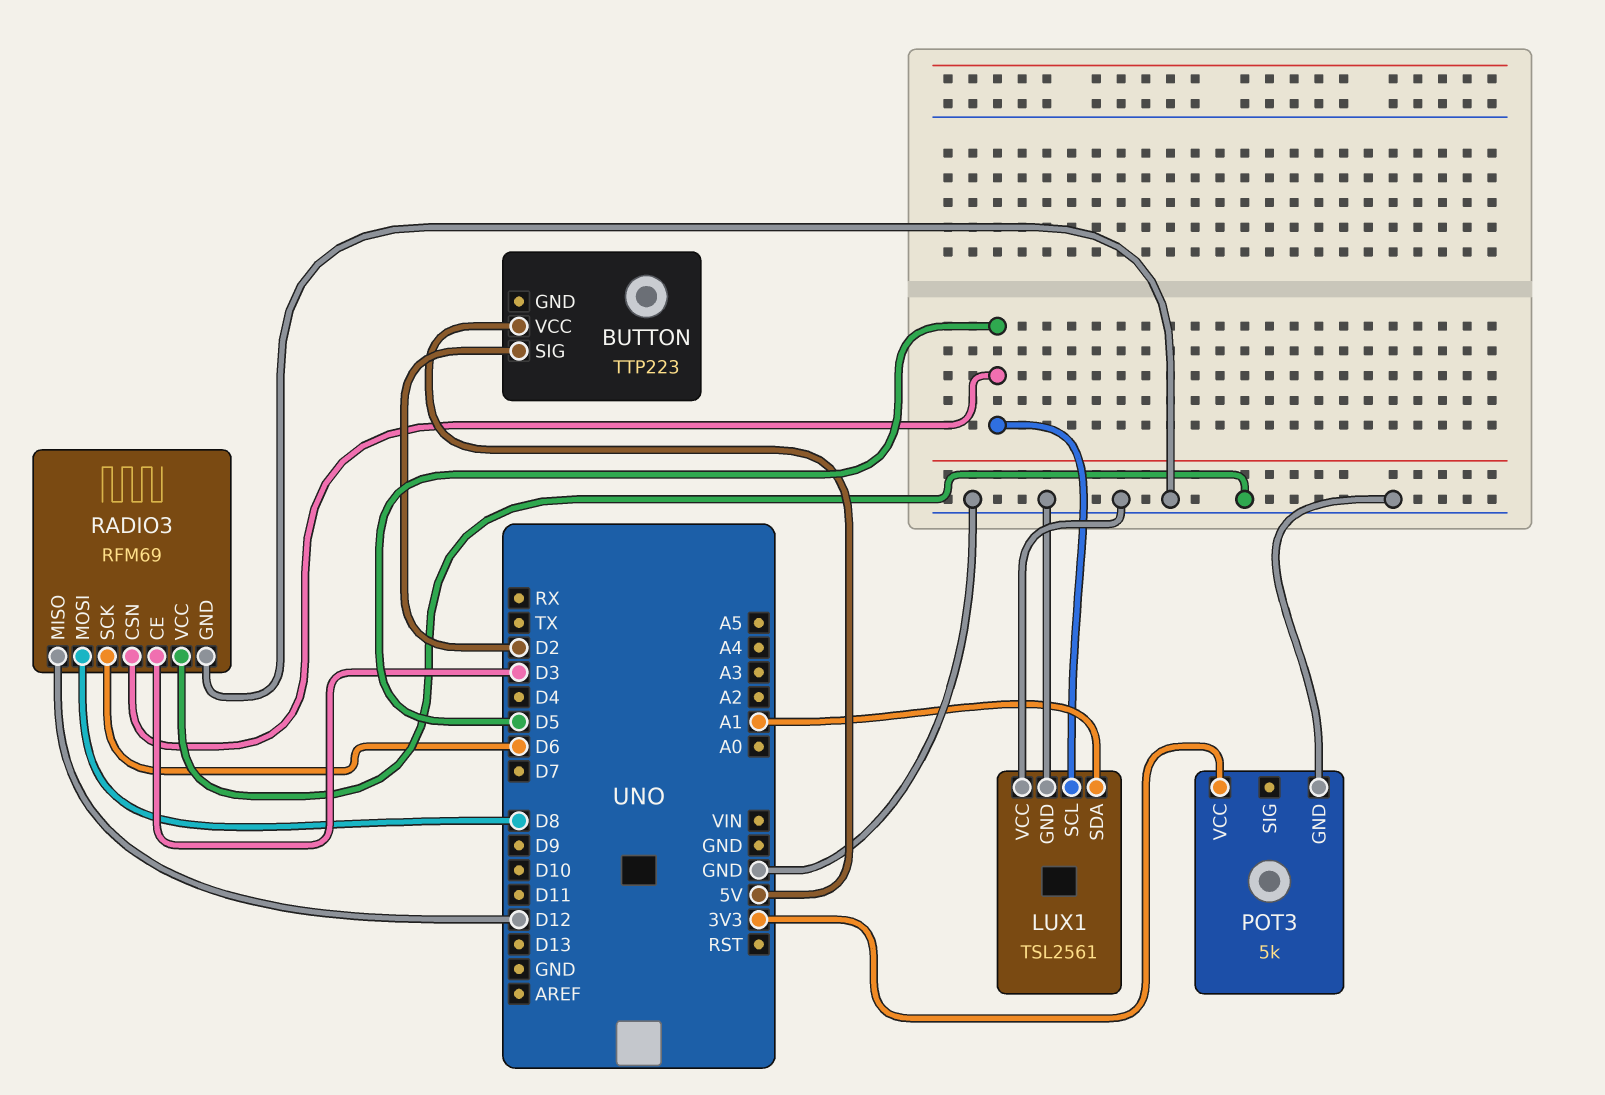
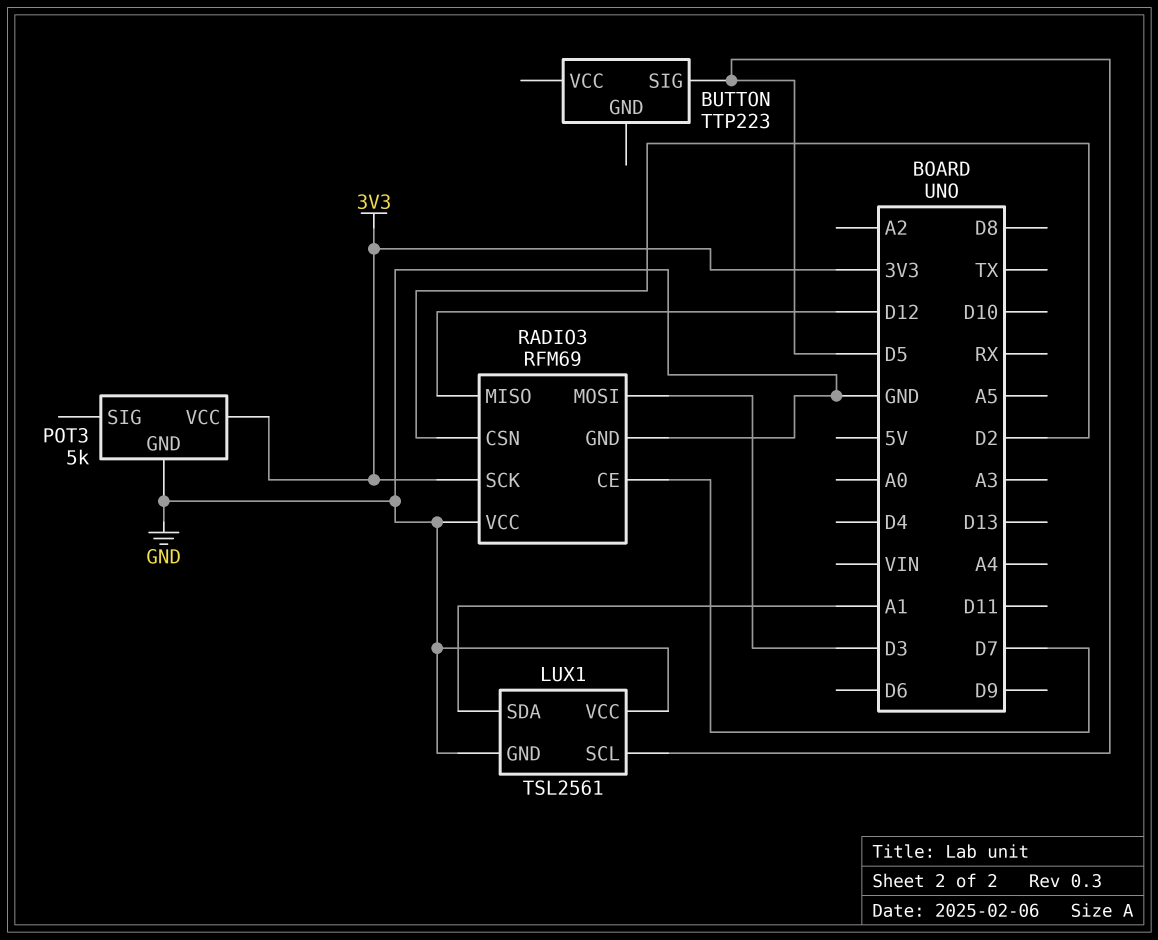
BUTTON pin SIG: D2 -> D5
BUTTON pin VCC: 5V -> none
RADIO3 pin CE: D3 -> D7
RADIO3 pin CSN: D5 -> D2
RADIO3 pin MOSI: D8 -> D3
RADIO3 pin SCK: D6 -> 3V3

